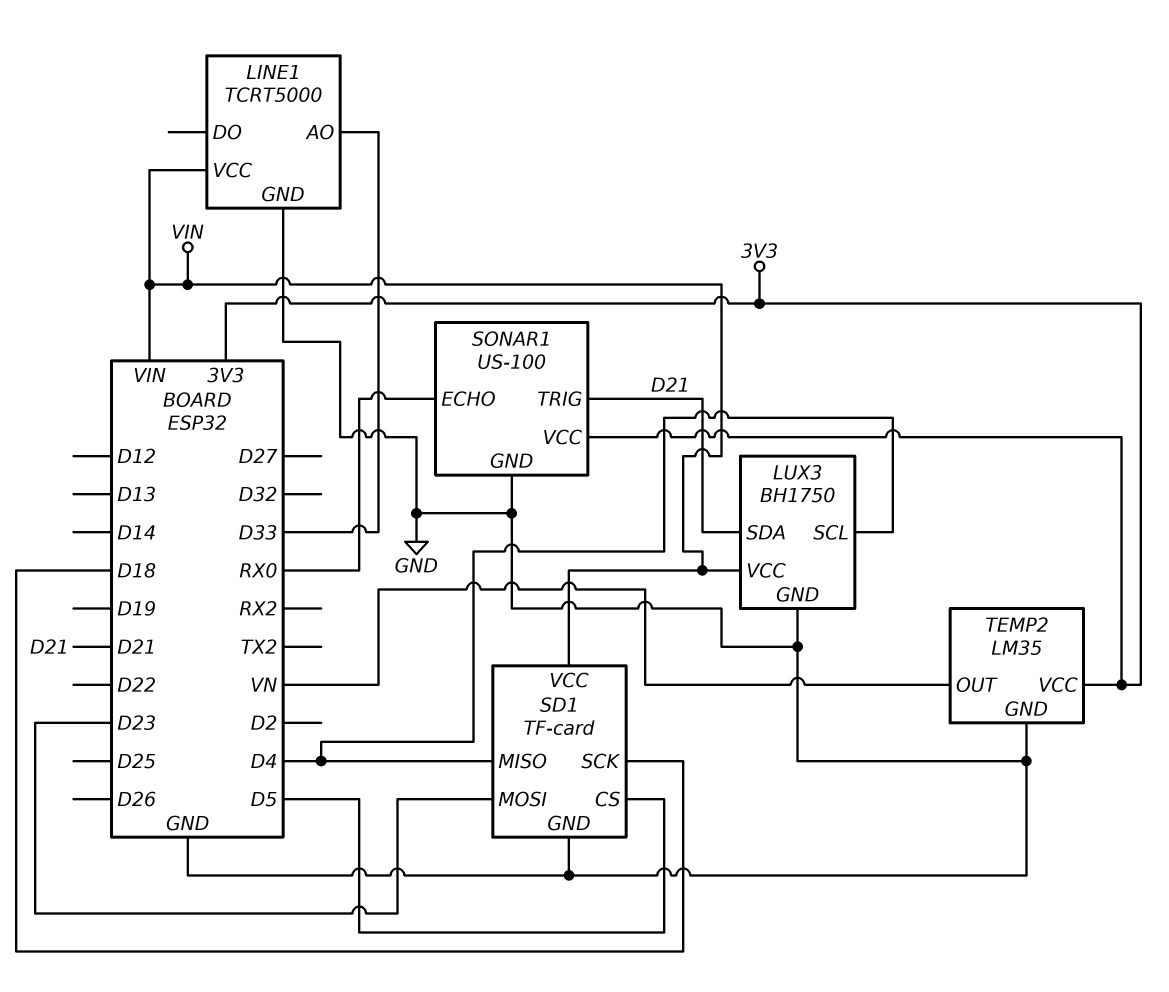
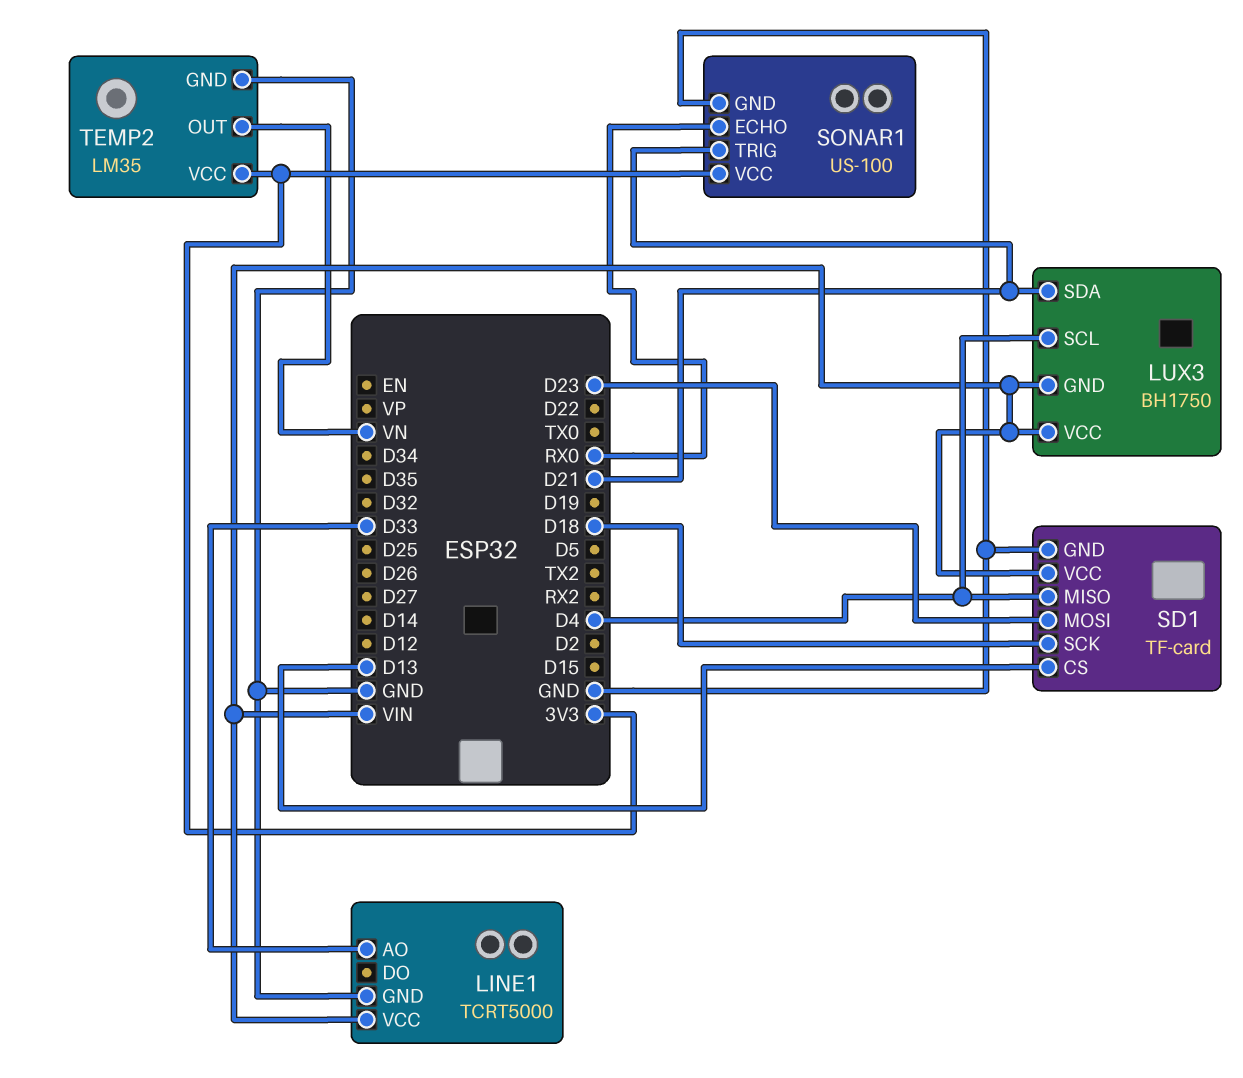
LUX3 pin GND: GND -> VIN
SD1 pin CS: D5 -> D13

